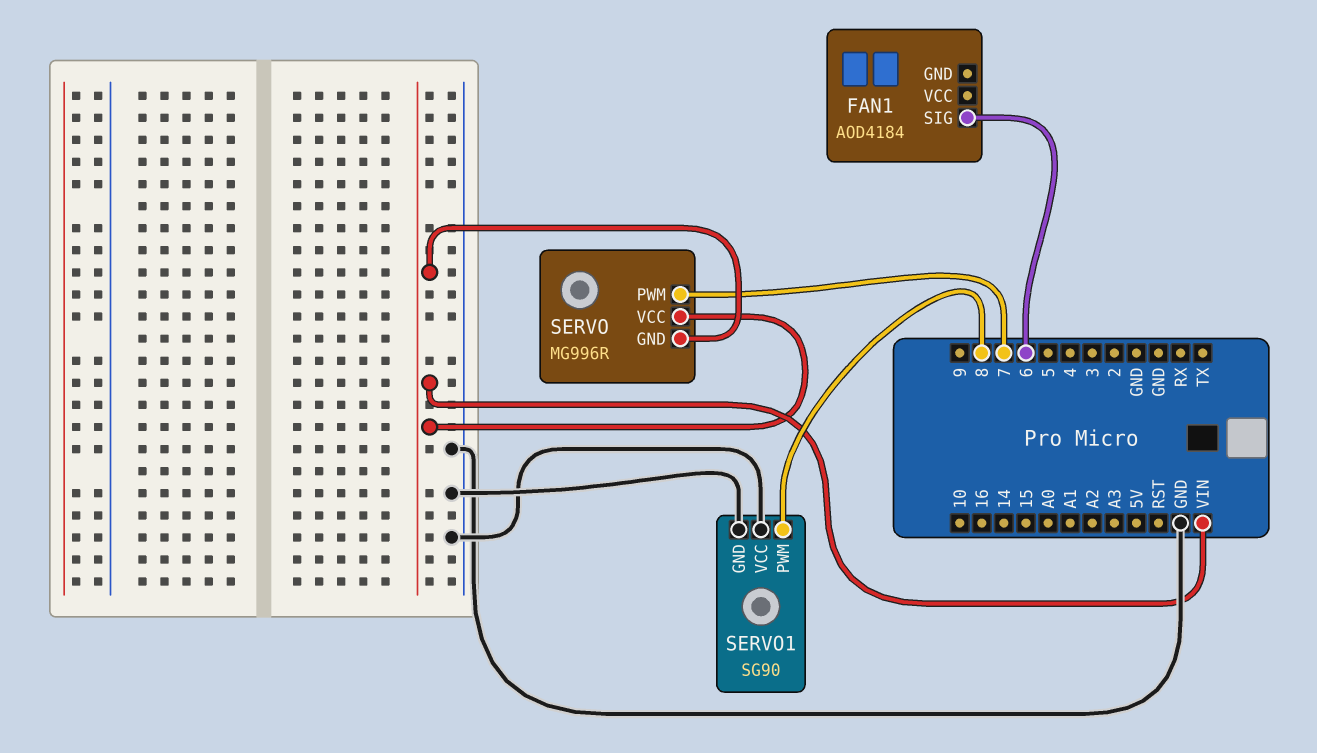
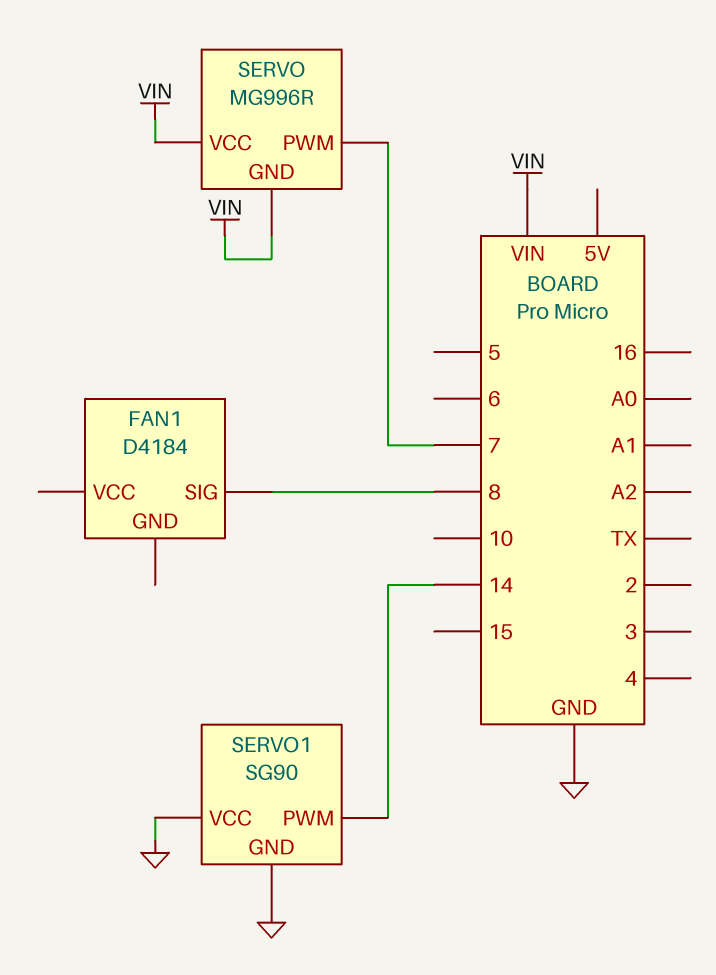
FAN1: AOD4184 -> D4184
FAN1 pin SIG: 6 -> 8
SERVO1 pin PWM: 8 -> 14

